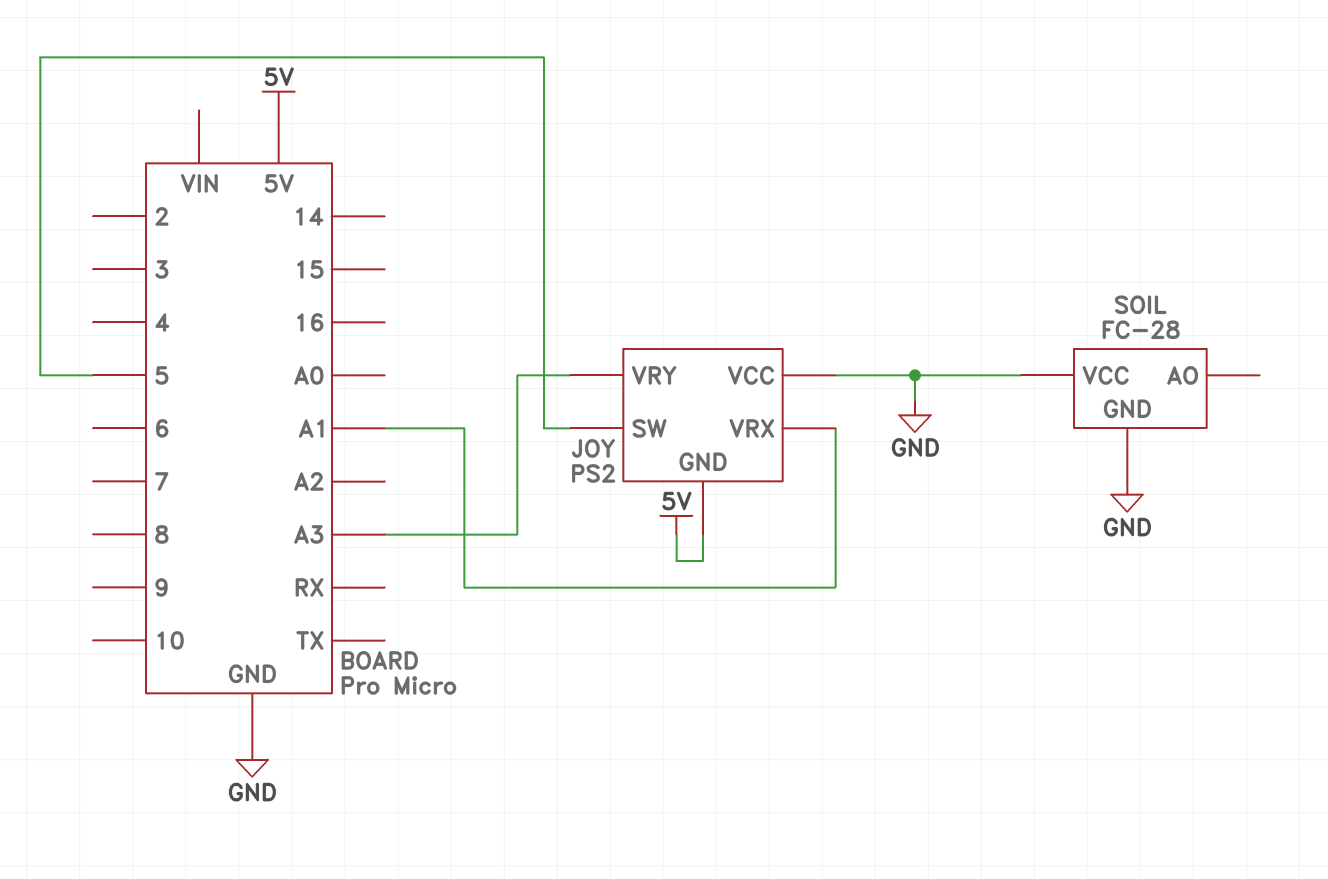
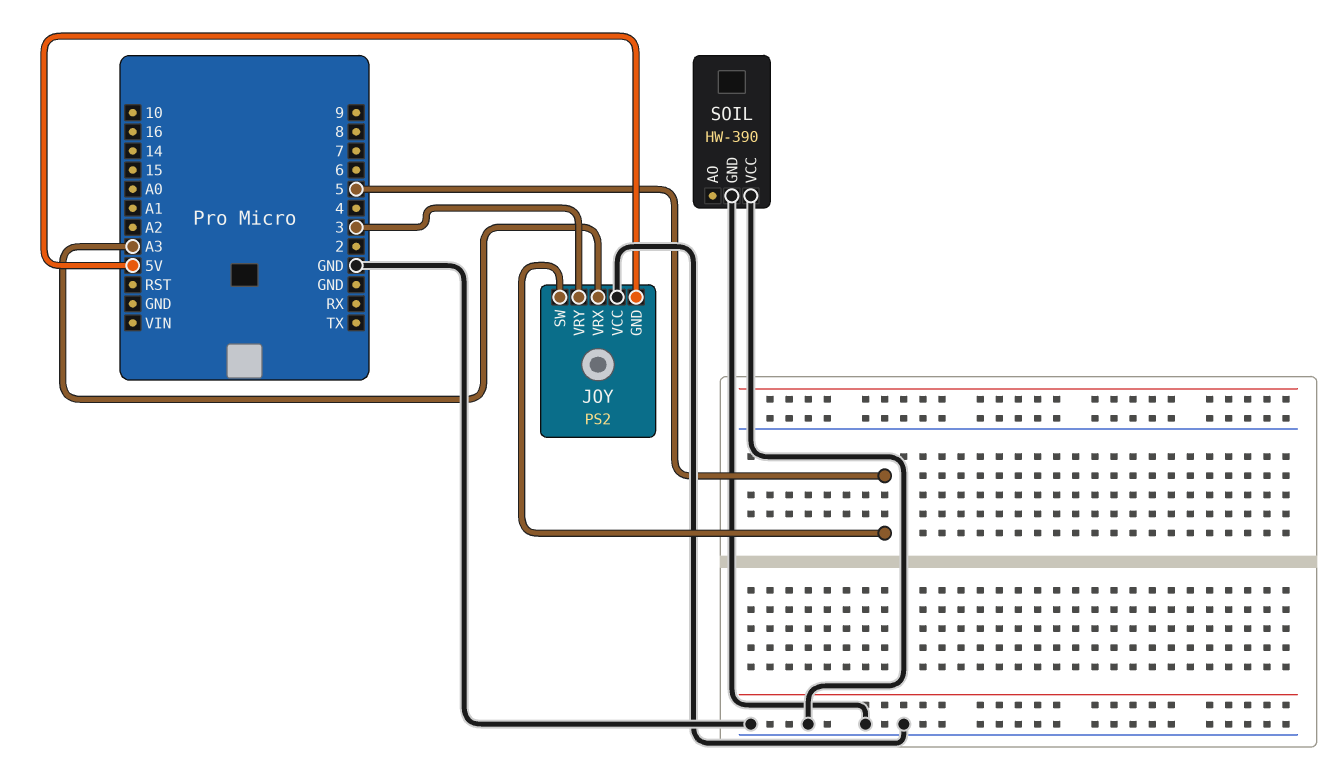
JOY pin VRX: A1 -> A3
JOY pin VRY: A3 -> 3
SOIL: FC-28 -> HW-390

